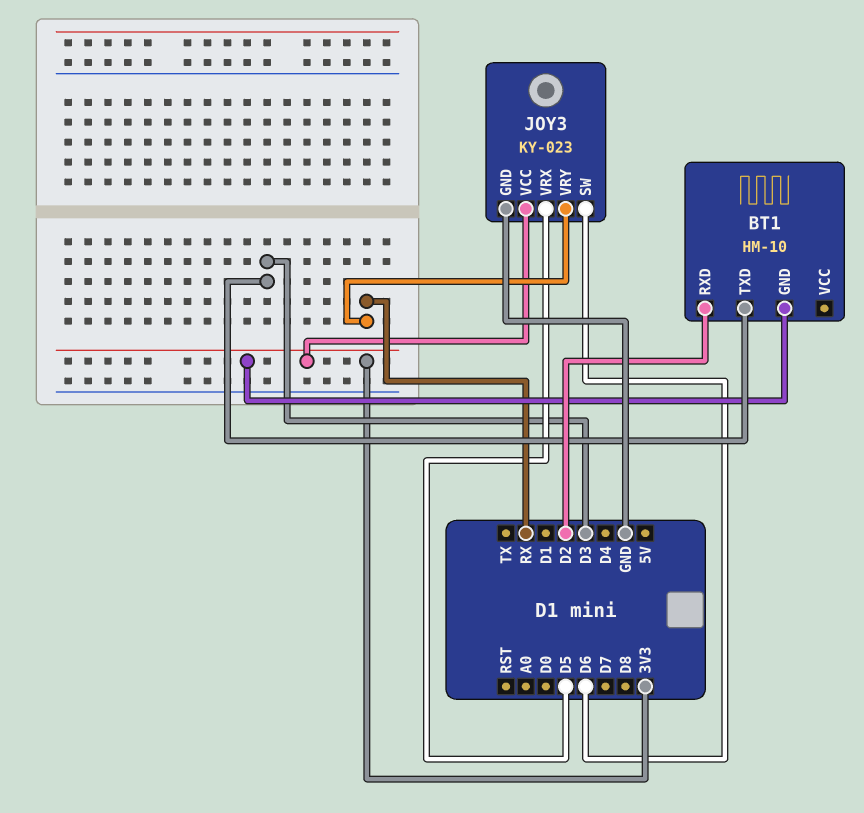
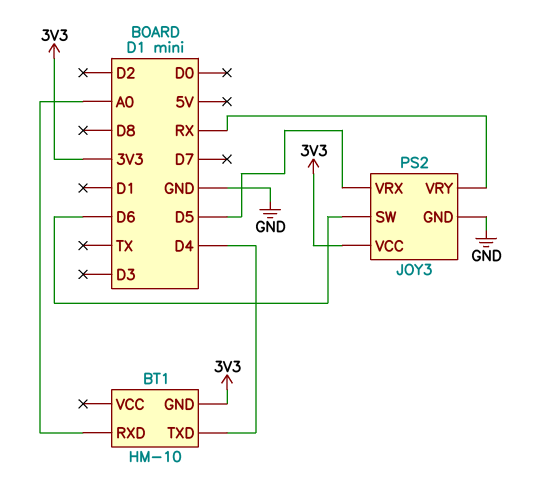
BT1 pin RXD: D2 -> A0
BT1 pin TXD: D3 -> D4
JOY3: KY-023 -> PS2

